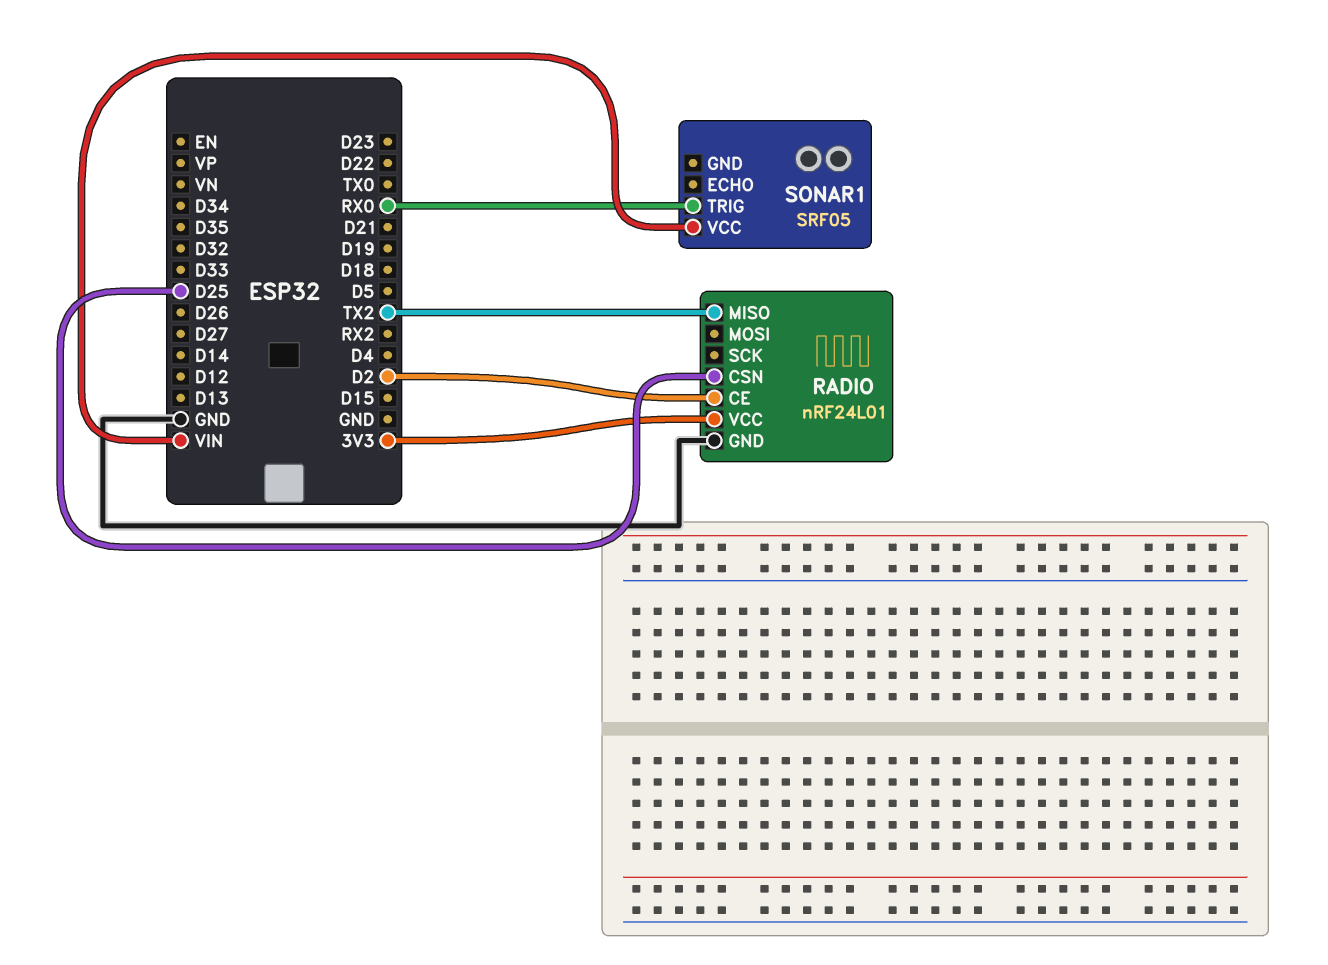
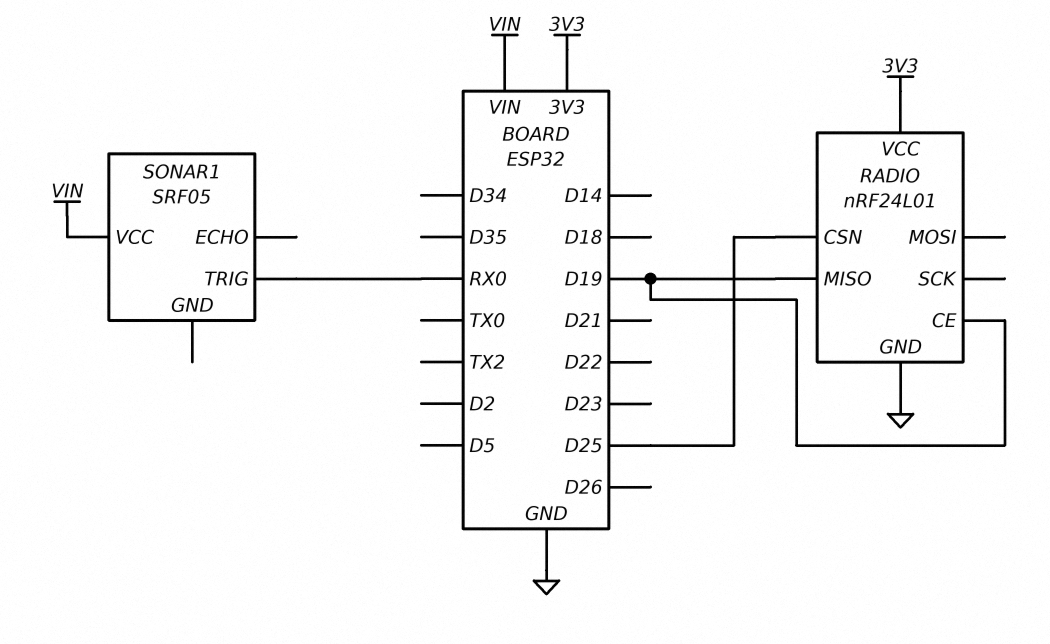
RADIO pin CE: D2 -> D19
RADIO pin MISO: TX2 -> D19

